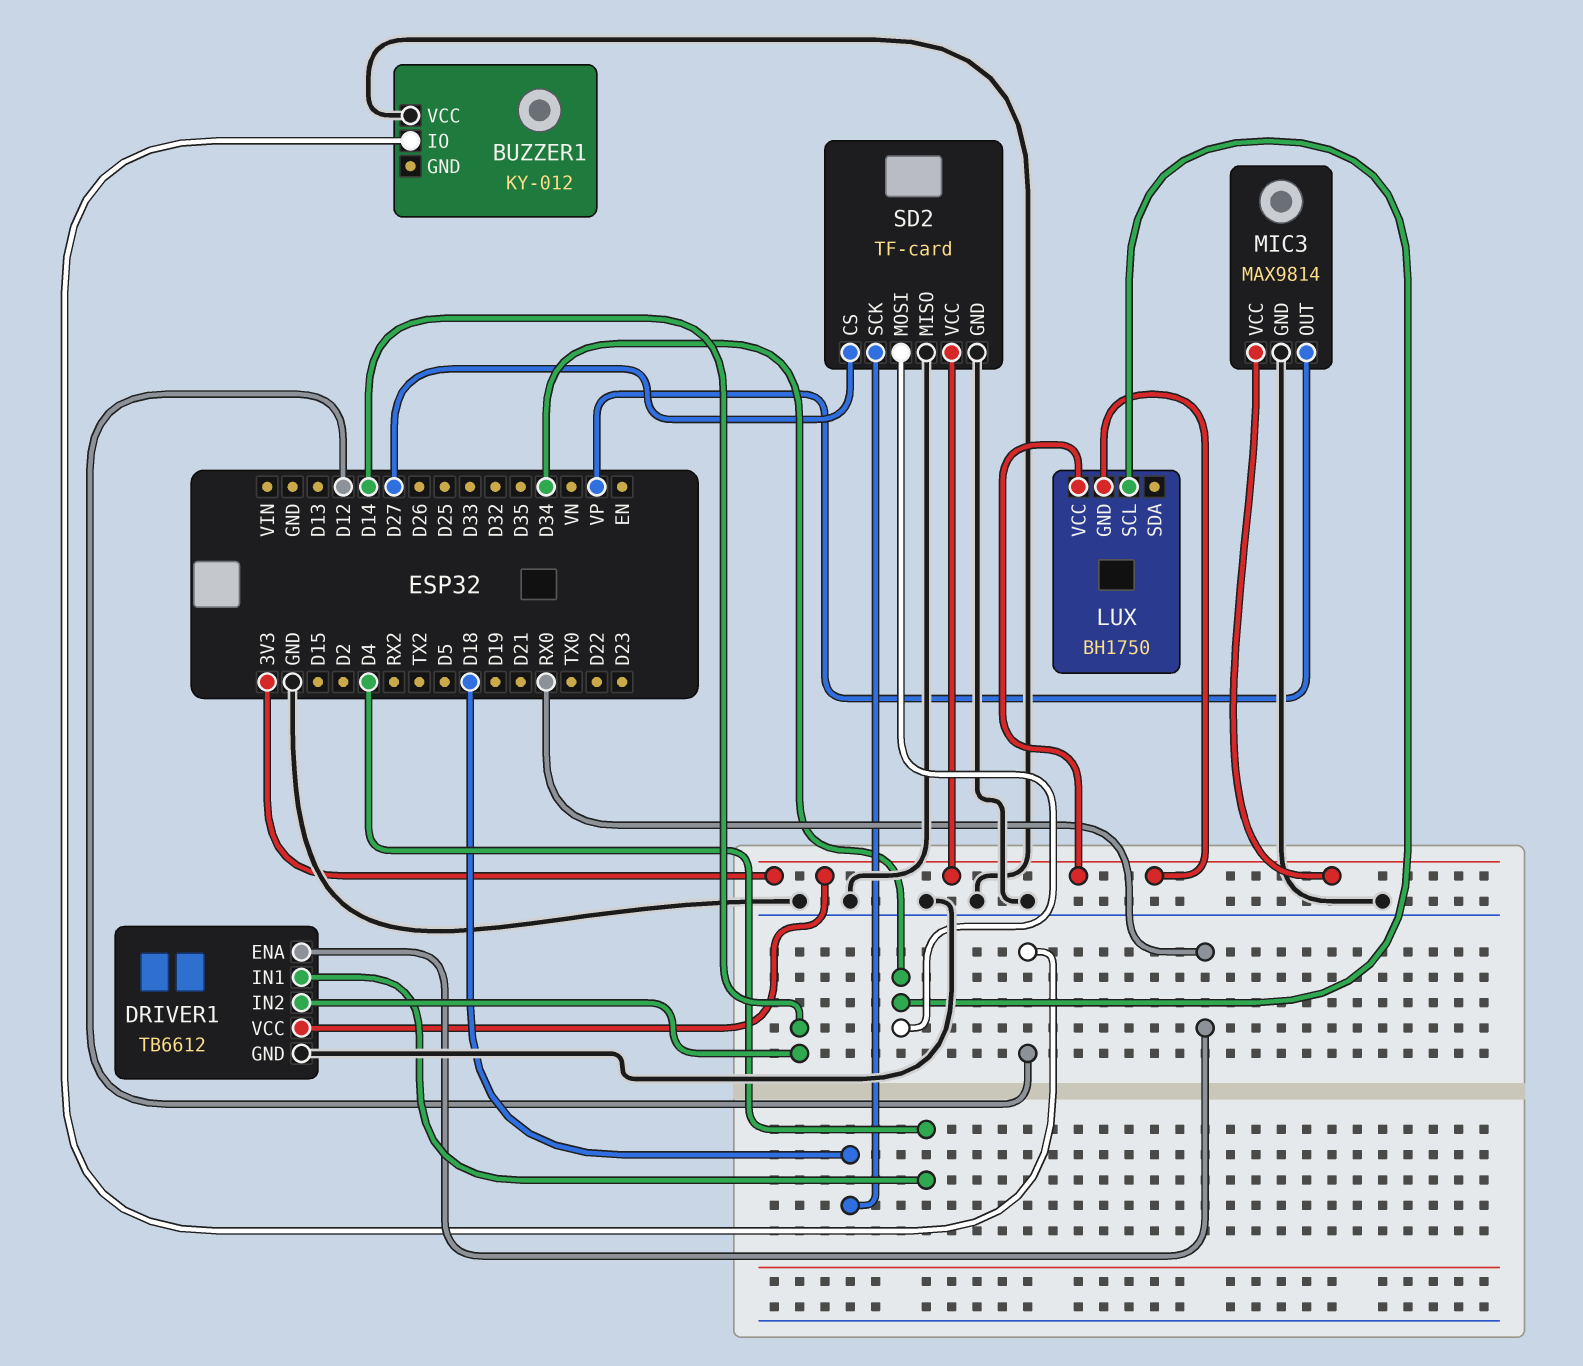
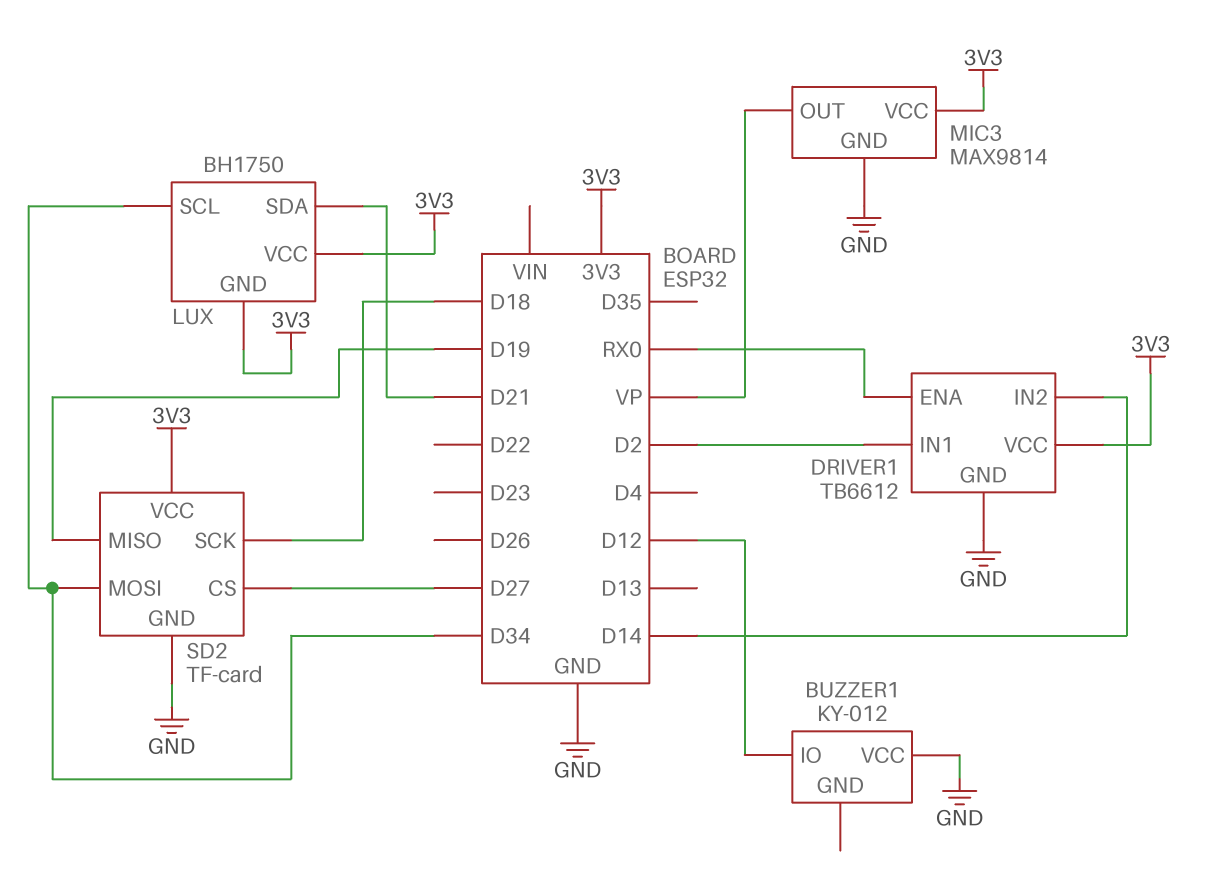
DRIVER1 pin IN1: D4 -> D2
LUX pin SDA: none -> D21
SD2 pin MISO: GND -> D19

